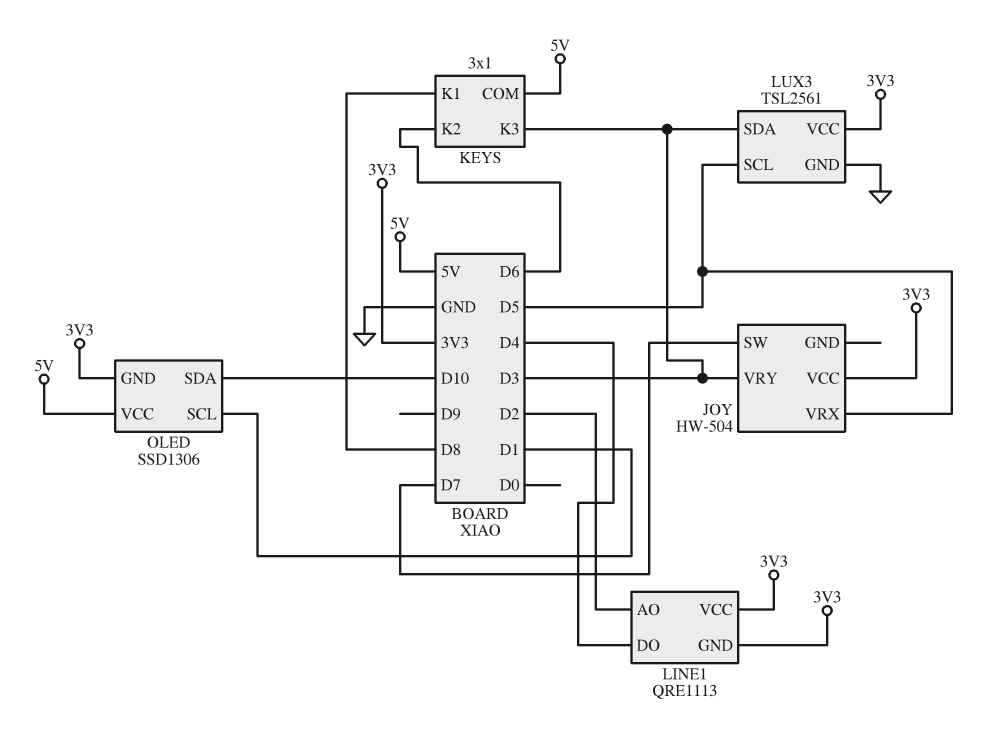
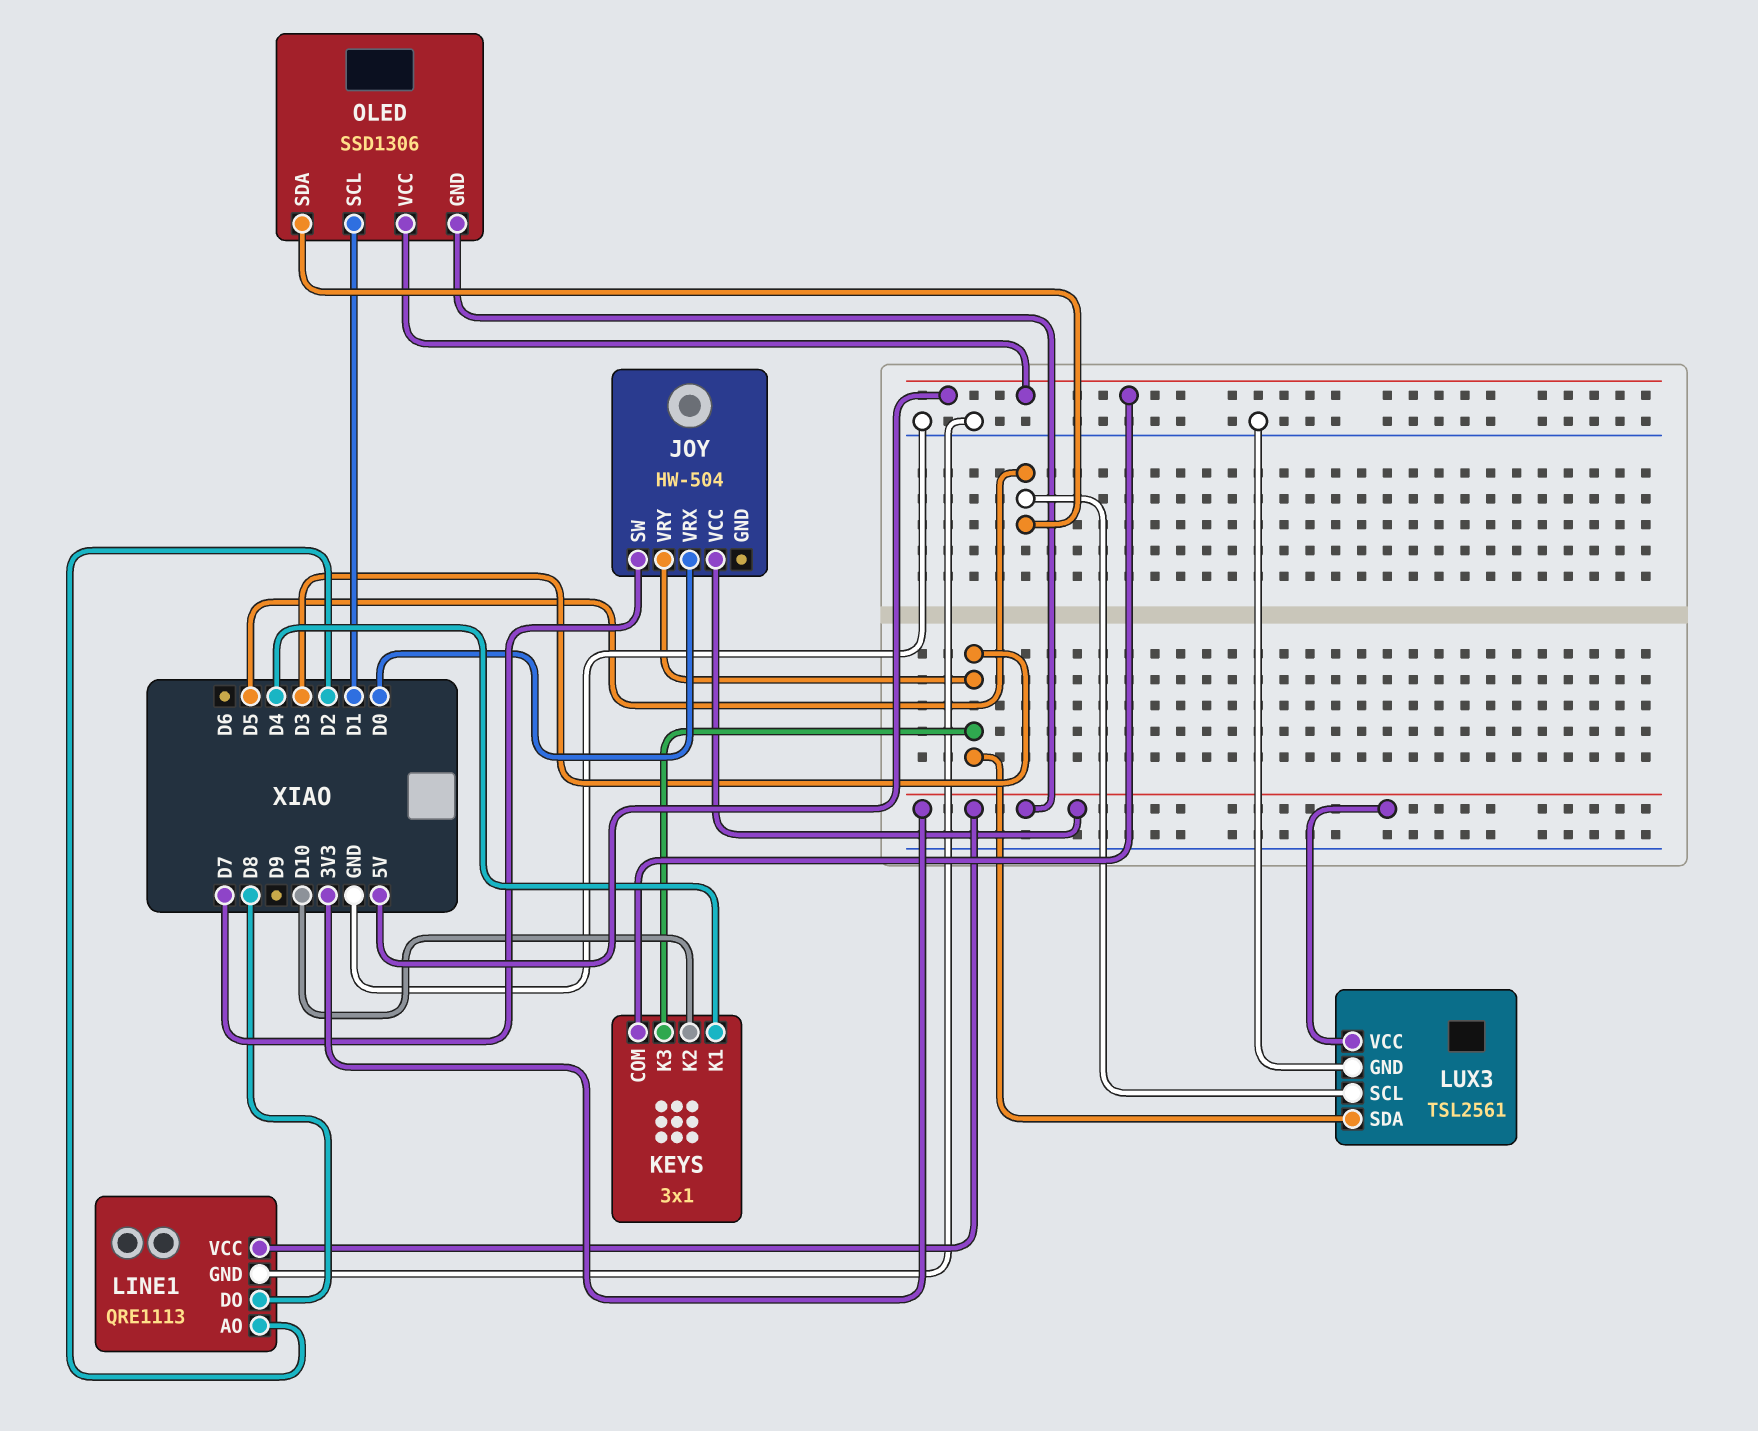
JOY pin VRX: D5 -> D0
KEYS pin K1: D8 -> D4
KEYS pin K2: D6 -> D10
LINE1 pin DO: D4 -> D8
LINE1 pin GND: 3V3 -> GND
OLED pin SDA: D10 -> D5

